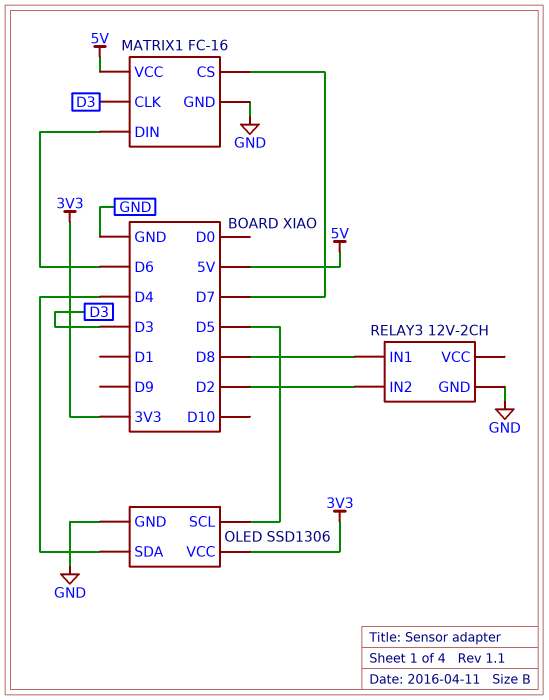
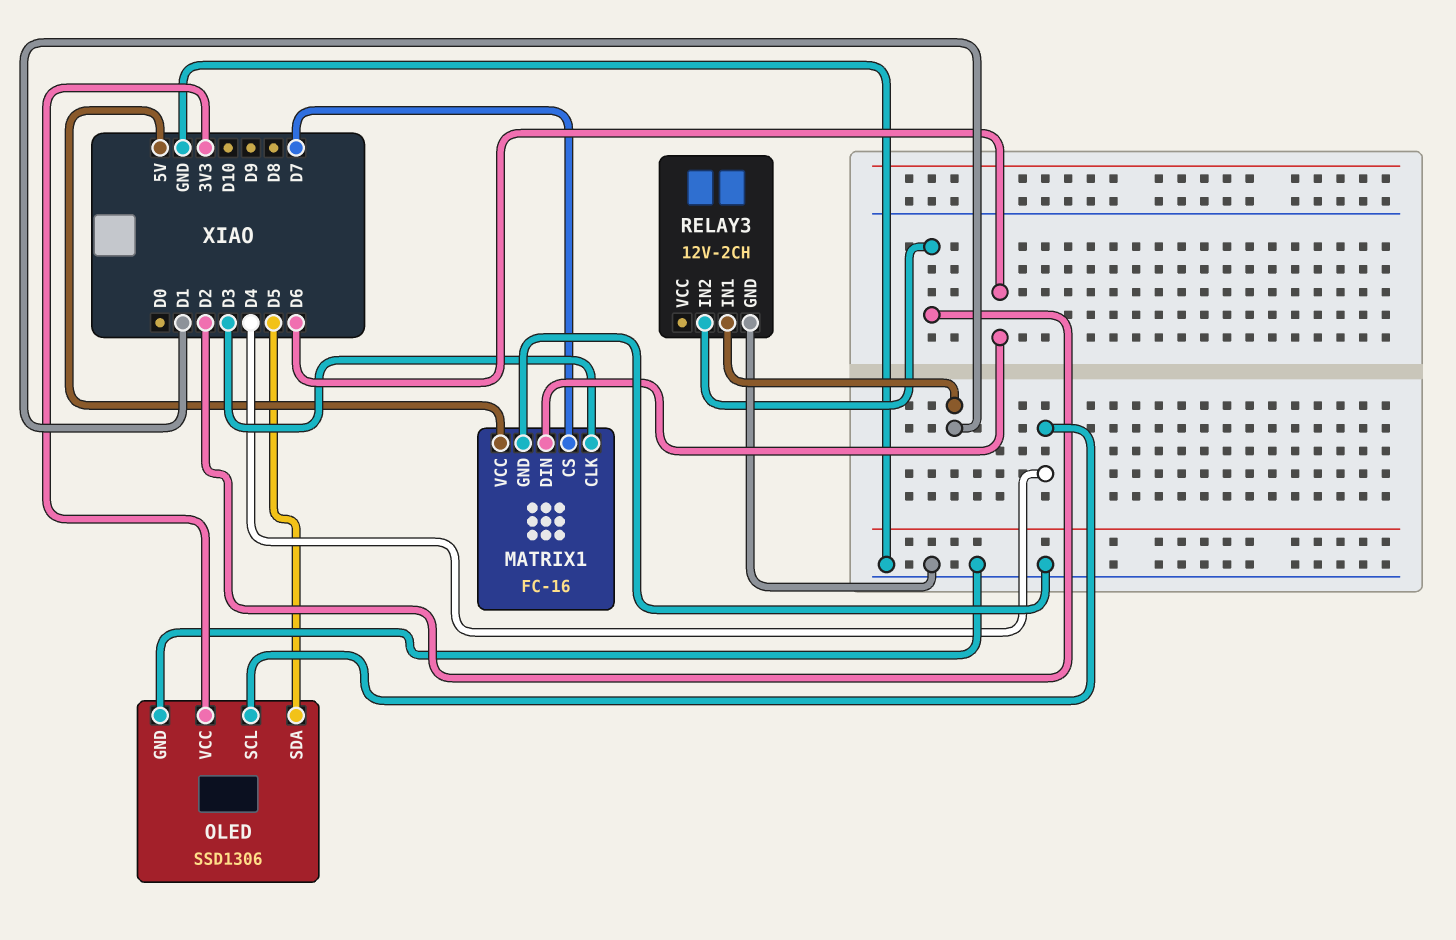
OLED pin SCL: D5 -> D4
OLED pin SDA: D4 -> D5
RELAY3 pin IN1: D8 -> D1

